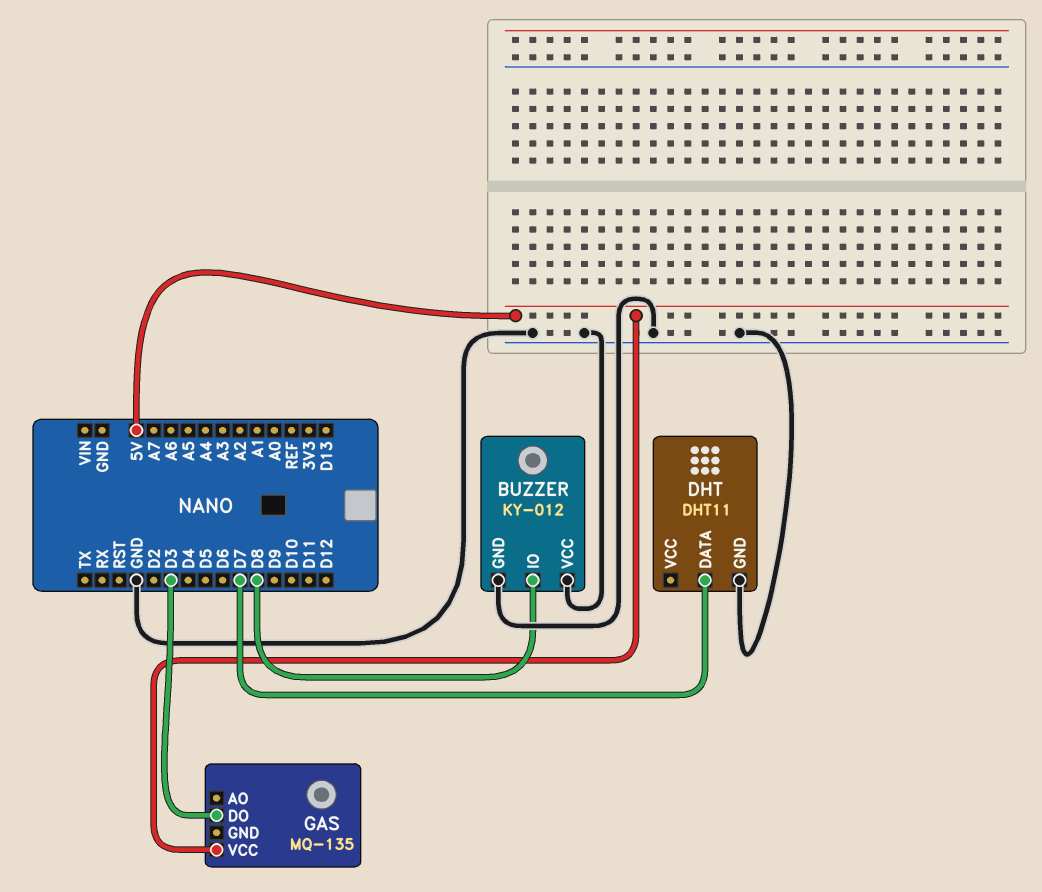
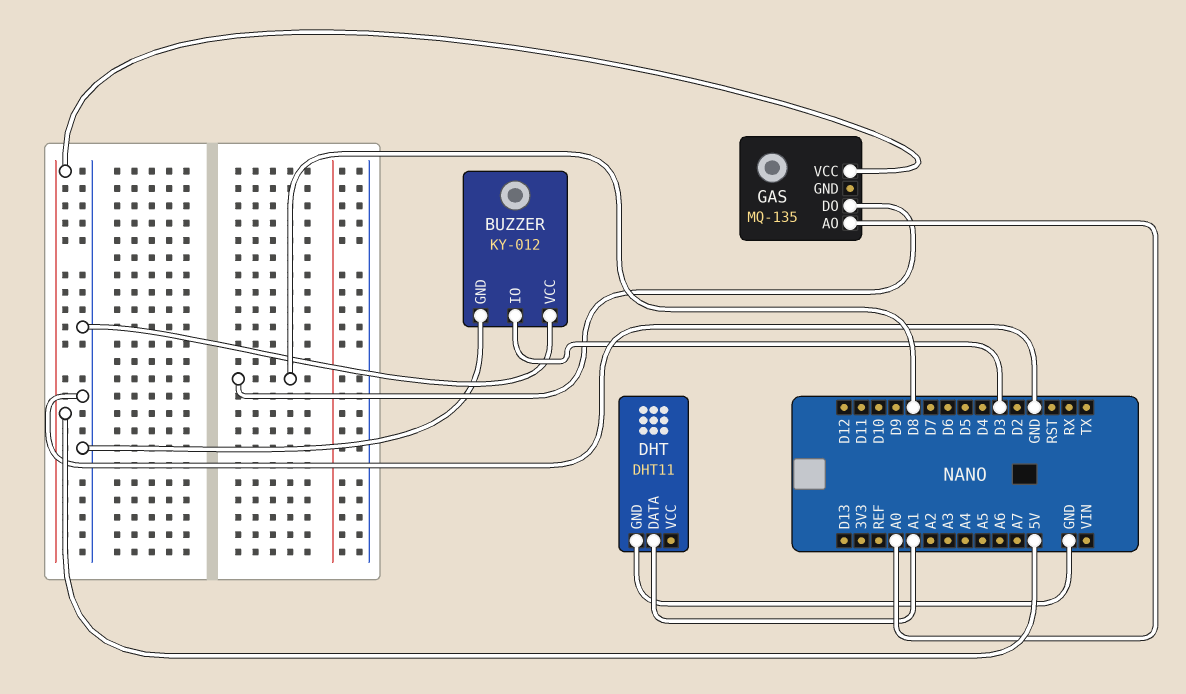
BUZZER pin IO: D8 -> D3
DHT pin DATA: D7 -> A1
GAS pin AO: none -> A0
GAS pin DO: D3 -> D8

